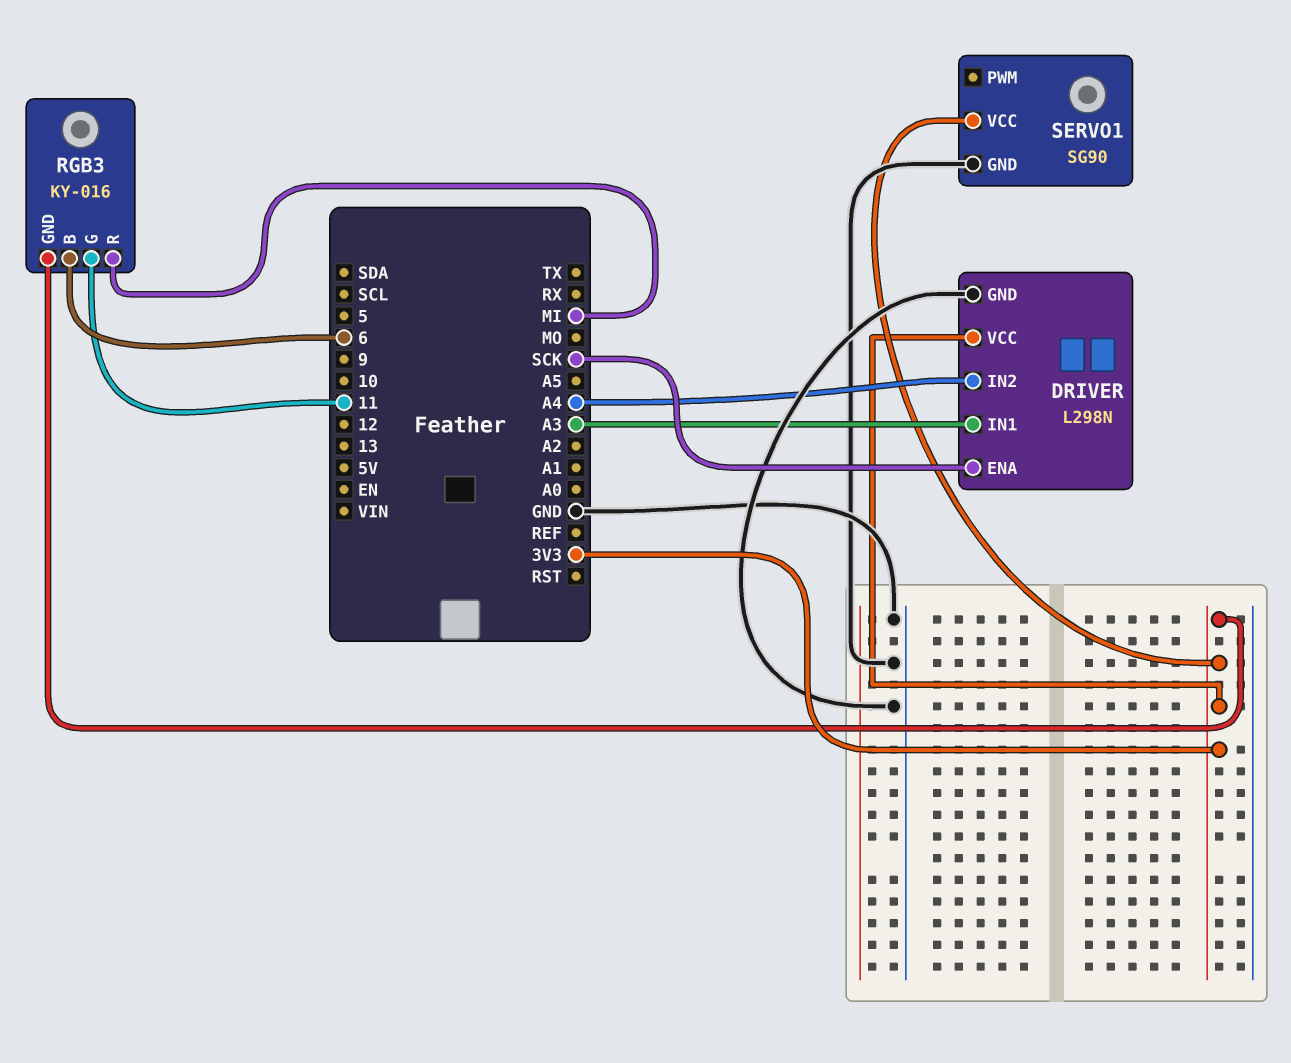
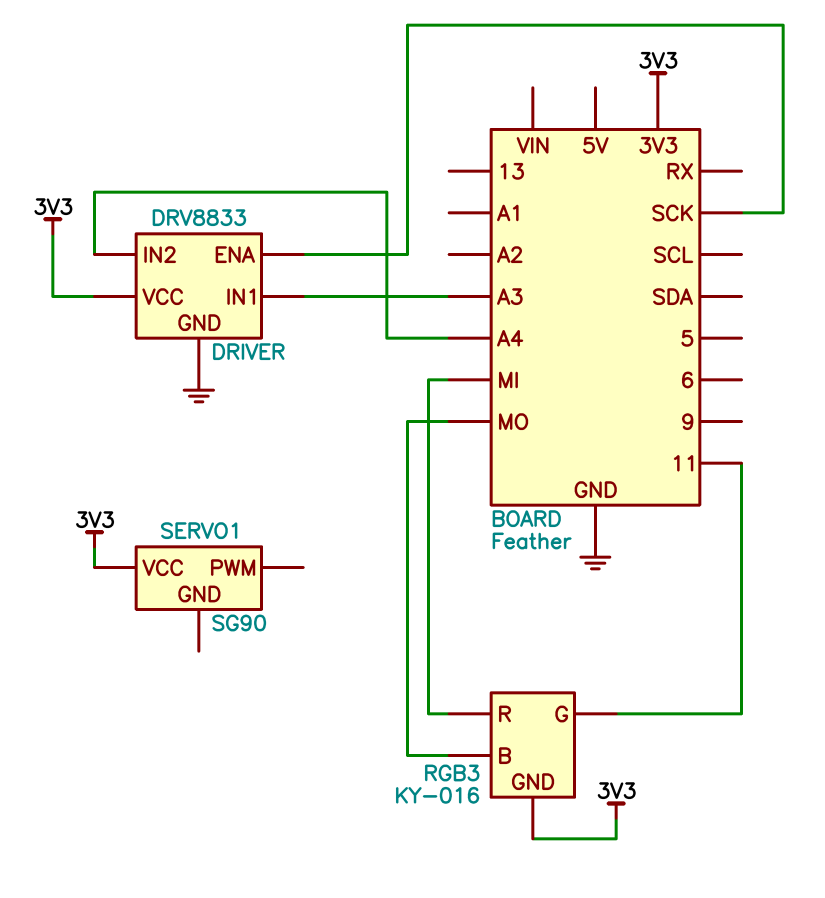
DRIVER: L298N -> DRV8833
RGB3 pin B: 6 -> MO
SERVO1 pin GND: GND -> none

